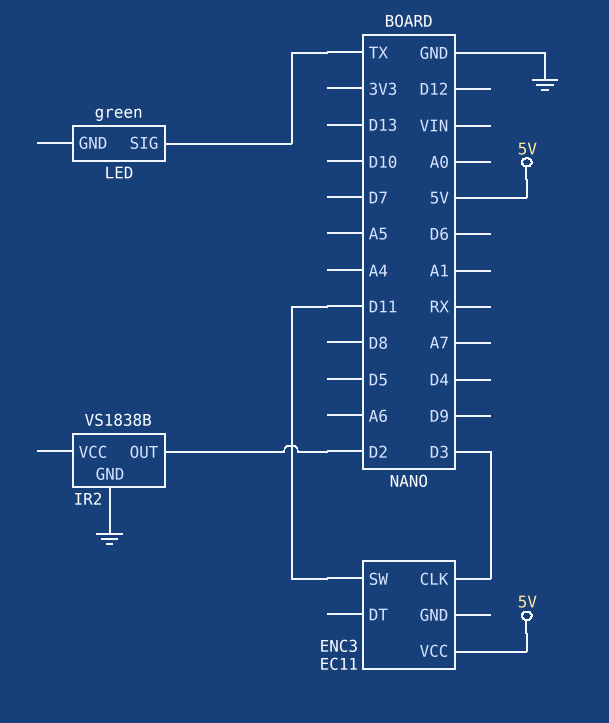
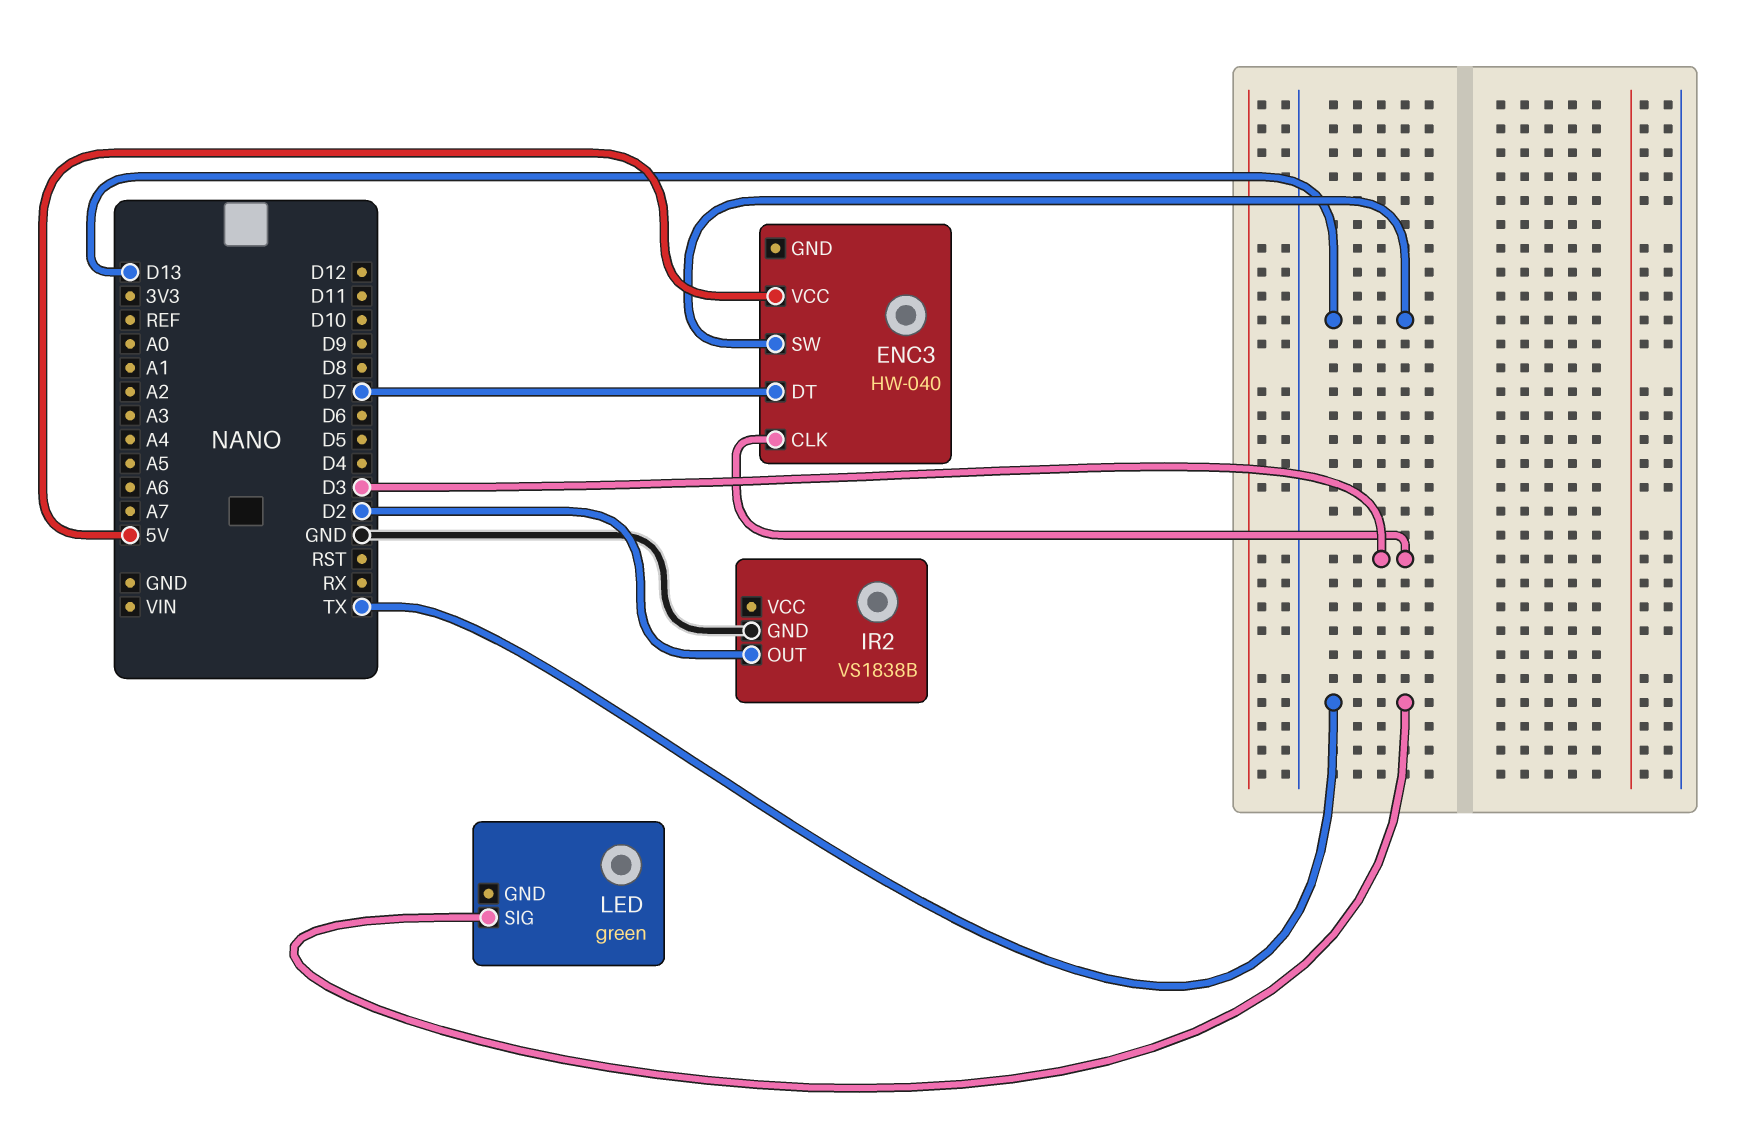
ENC3: EC11 -> HW-040
ENC3 pin DT: none -> D7
ENC3 pin SW: D11 -> D13

